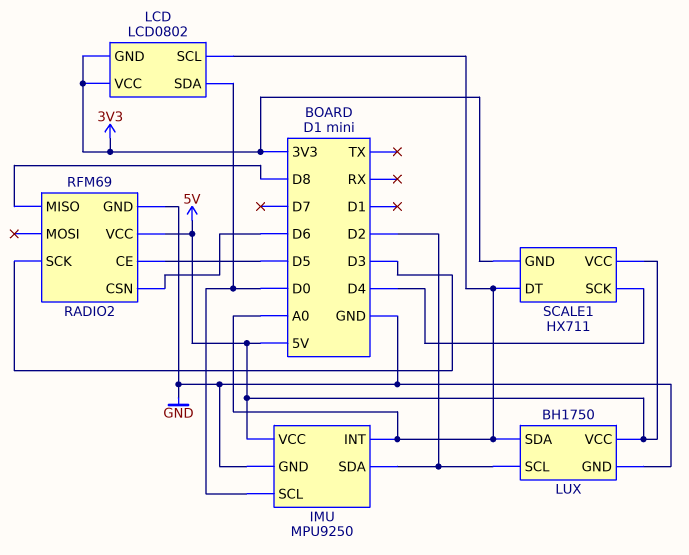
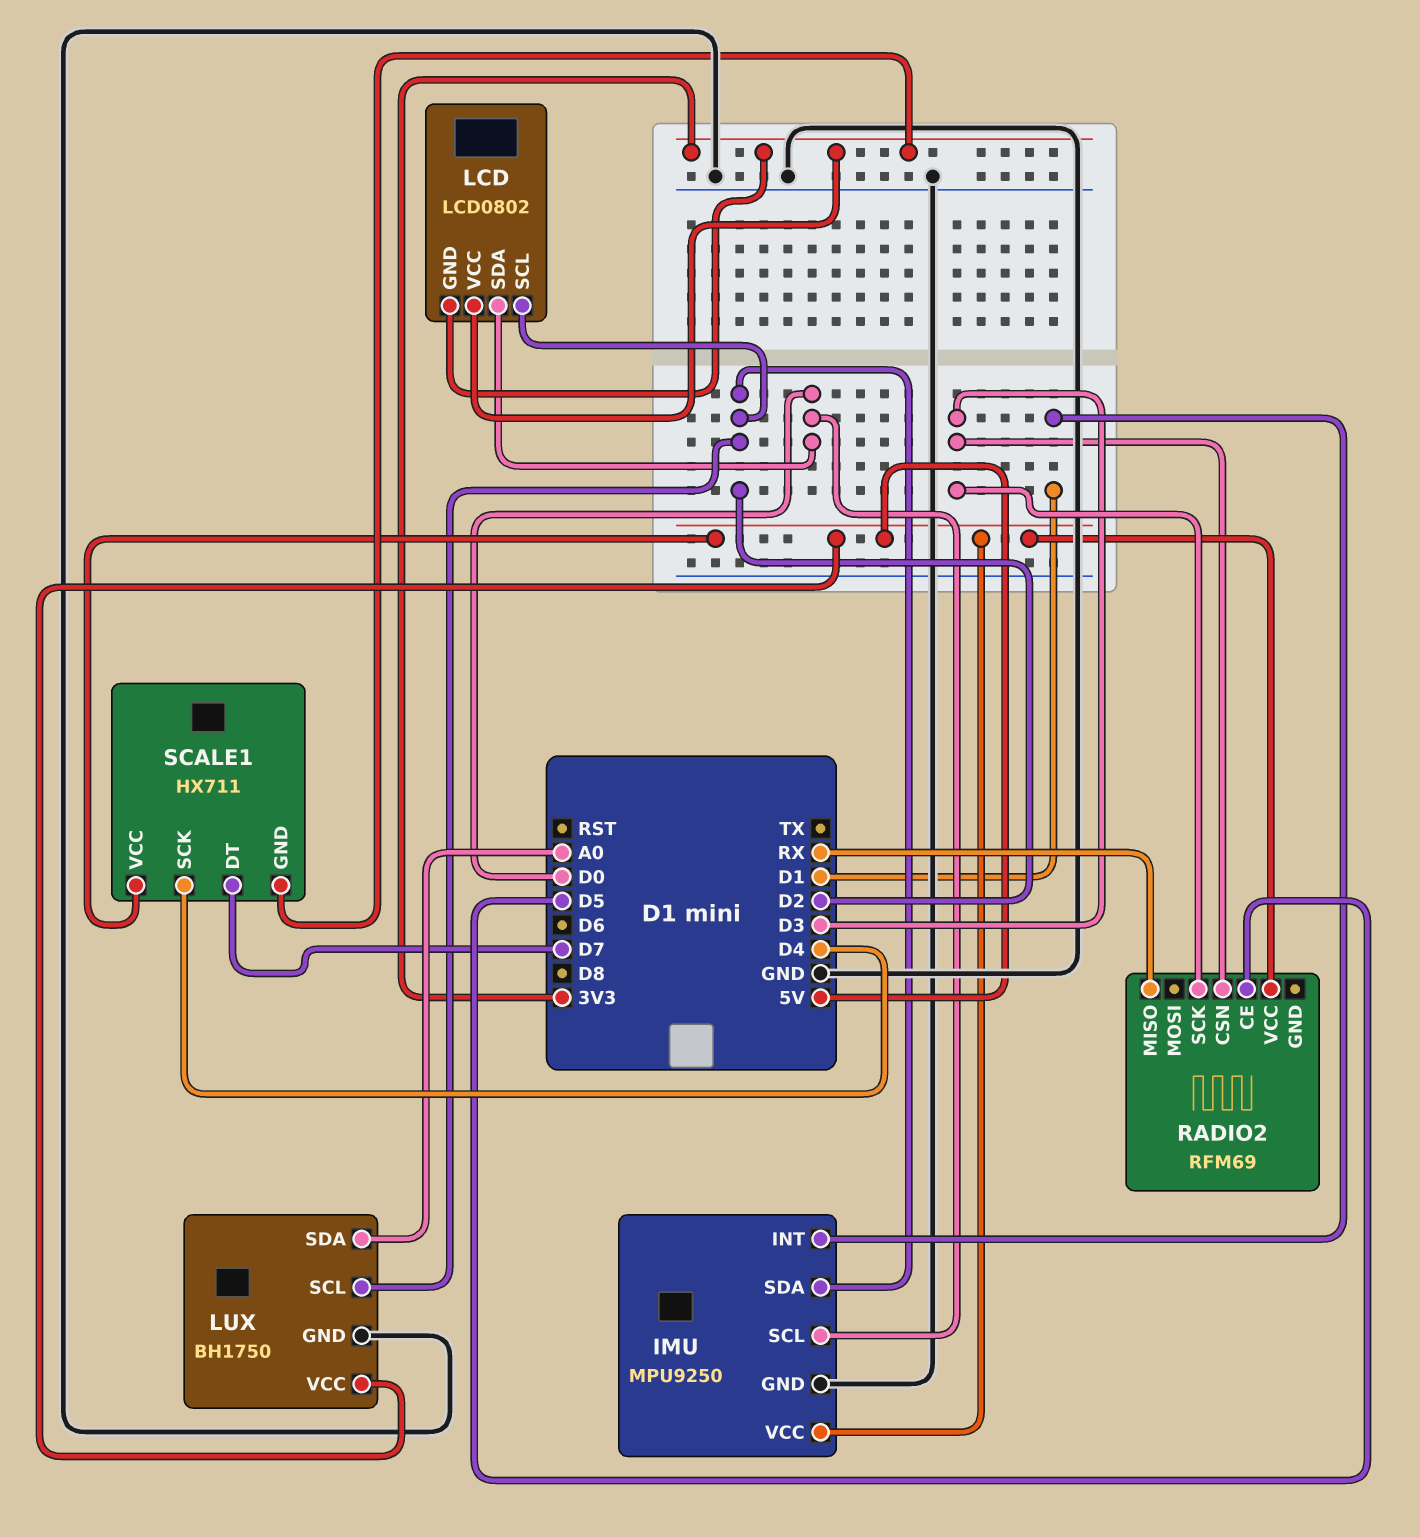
IMU pin INT: A0 -> D1
LCD pin SCL: A0 -> D2
RADIO2 pin CSN: D6 -> D3
RADIO2 pin GND: GND -> none
RADIO2 pin MISO: D8 -> RX
SCALE1 pin DT: A0 -> D7

